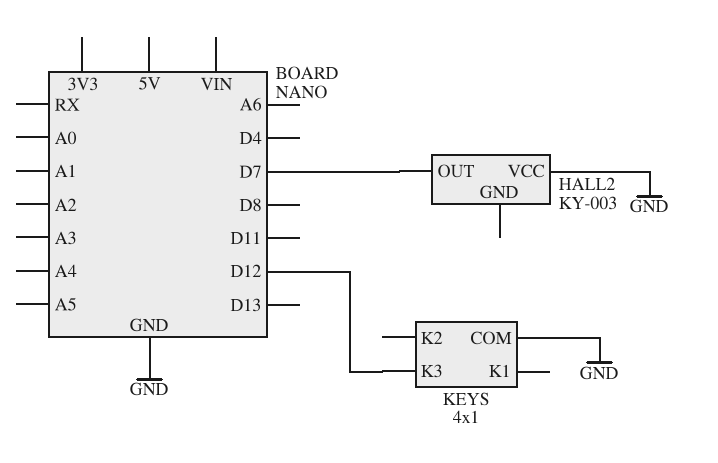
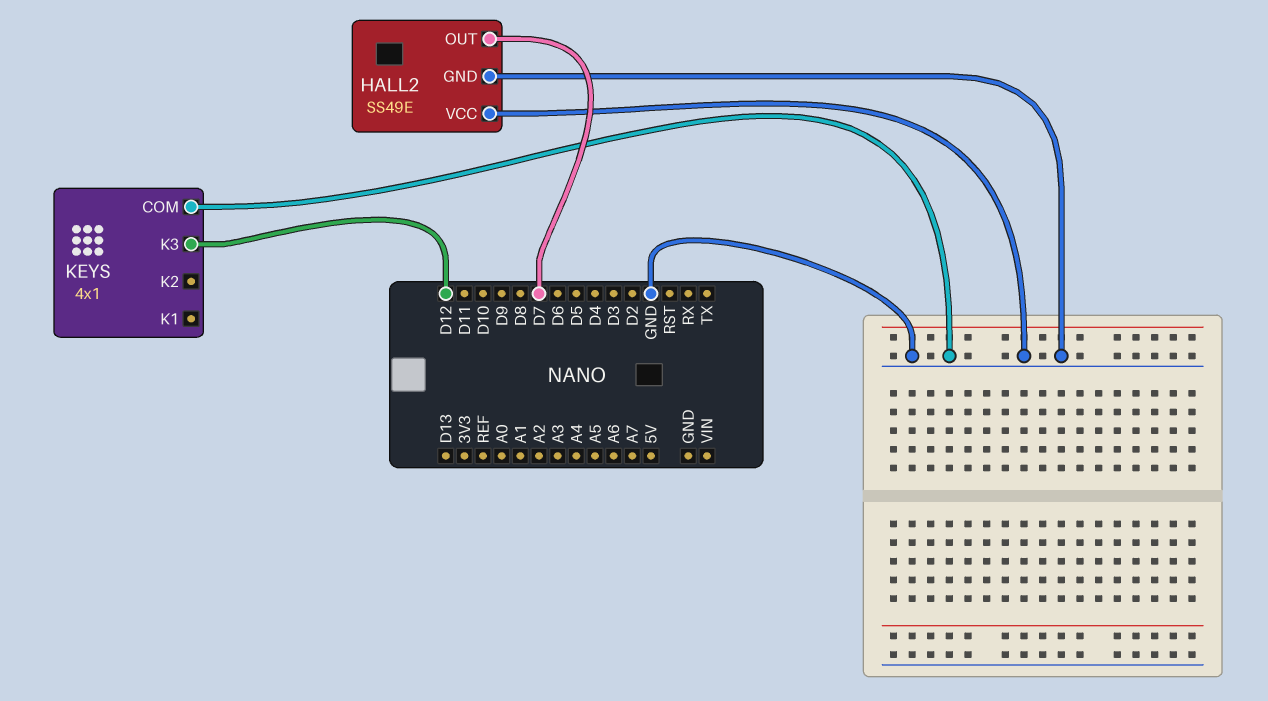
HALL2: KY-003 -> SS49E
HALL2 pin GND: none -> GND

